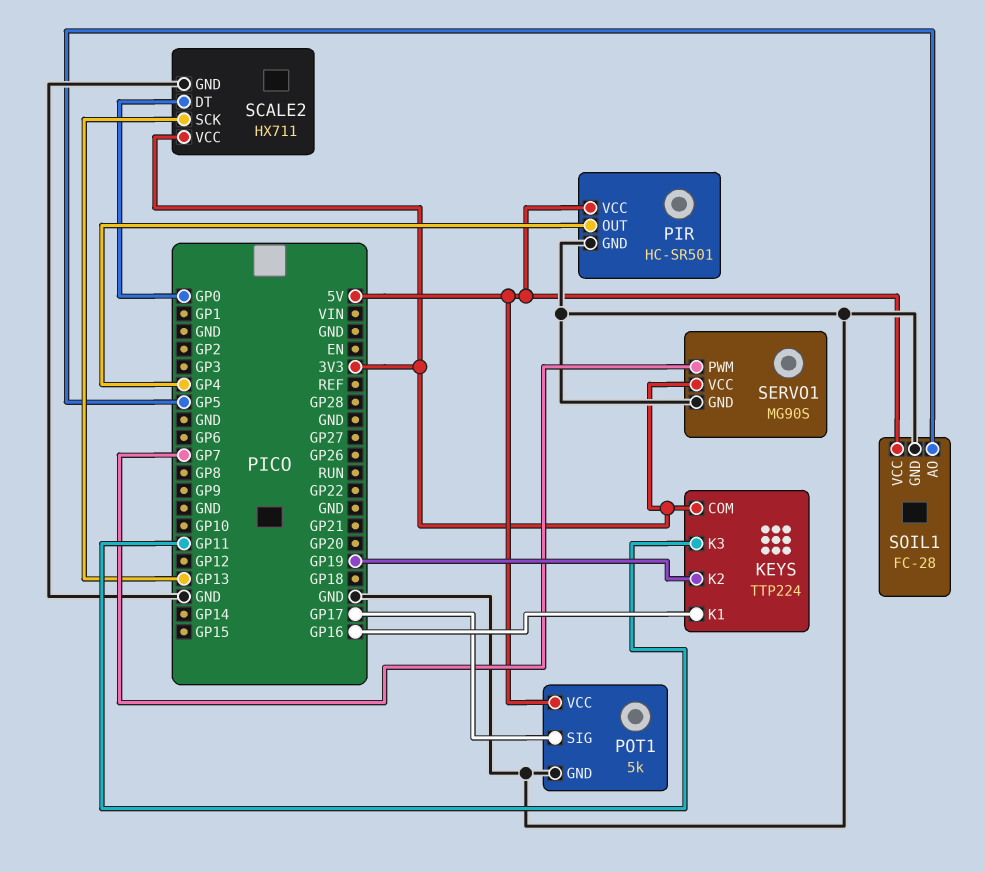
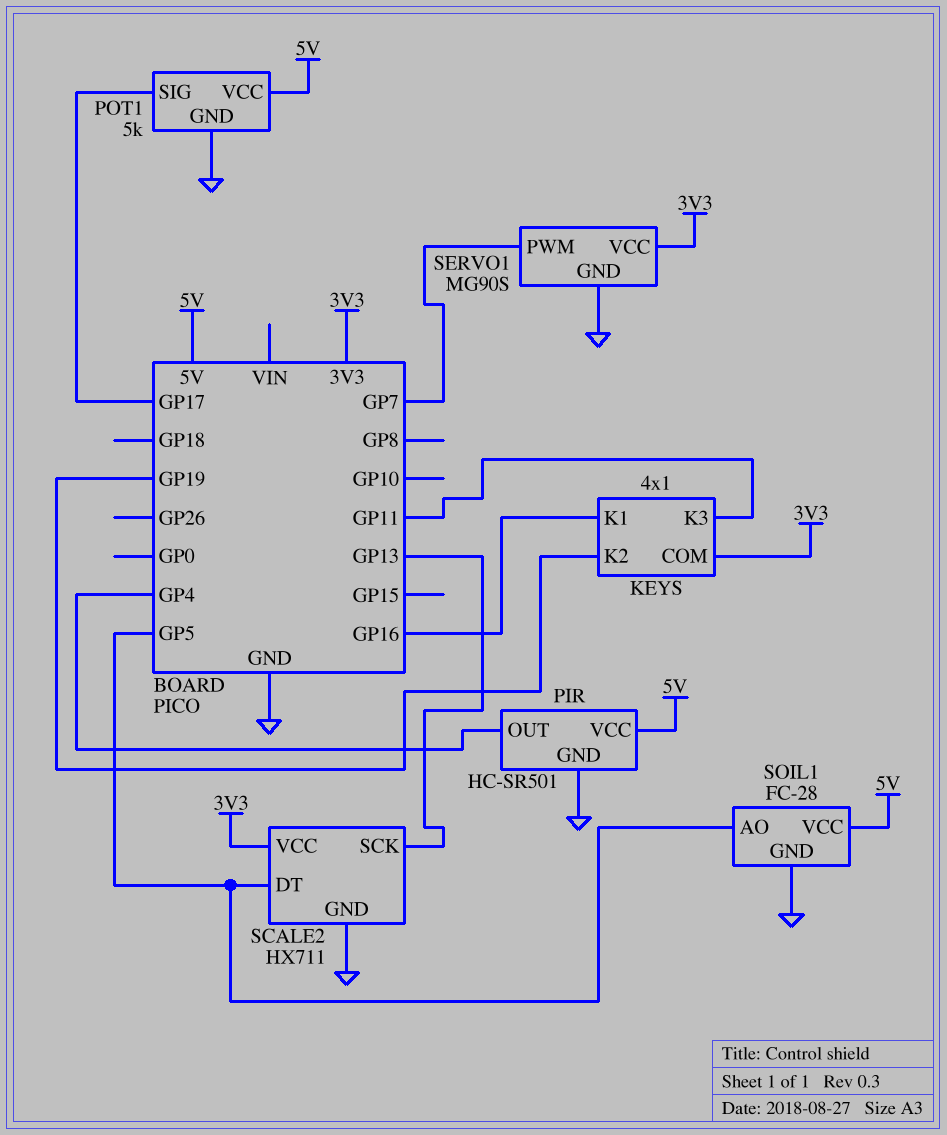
KEYS: TTP224 -> 4x1
SCALE2 pin DT: GP0 -> GP5

